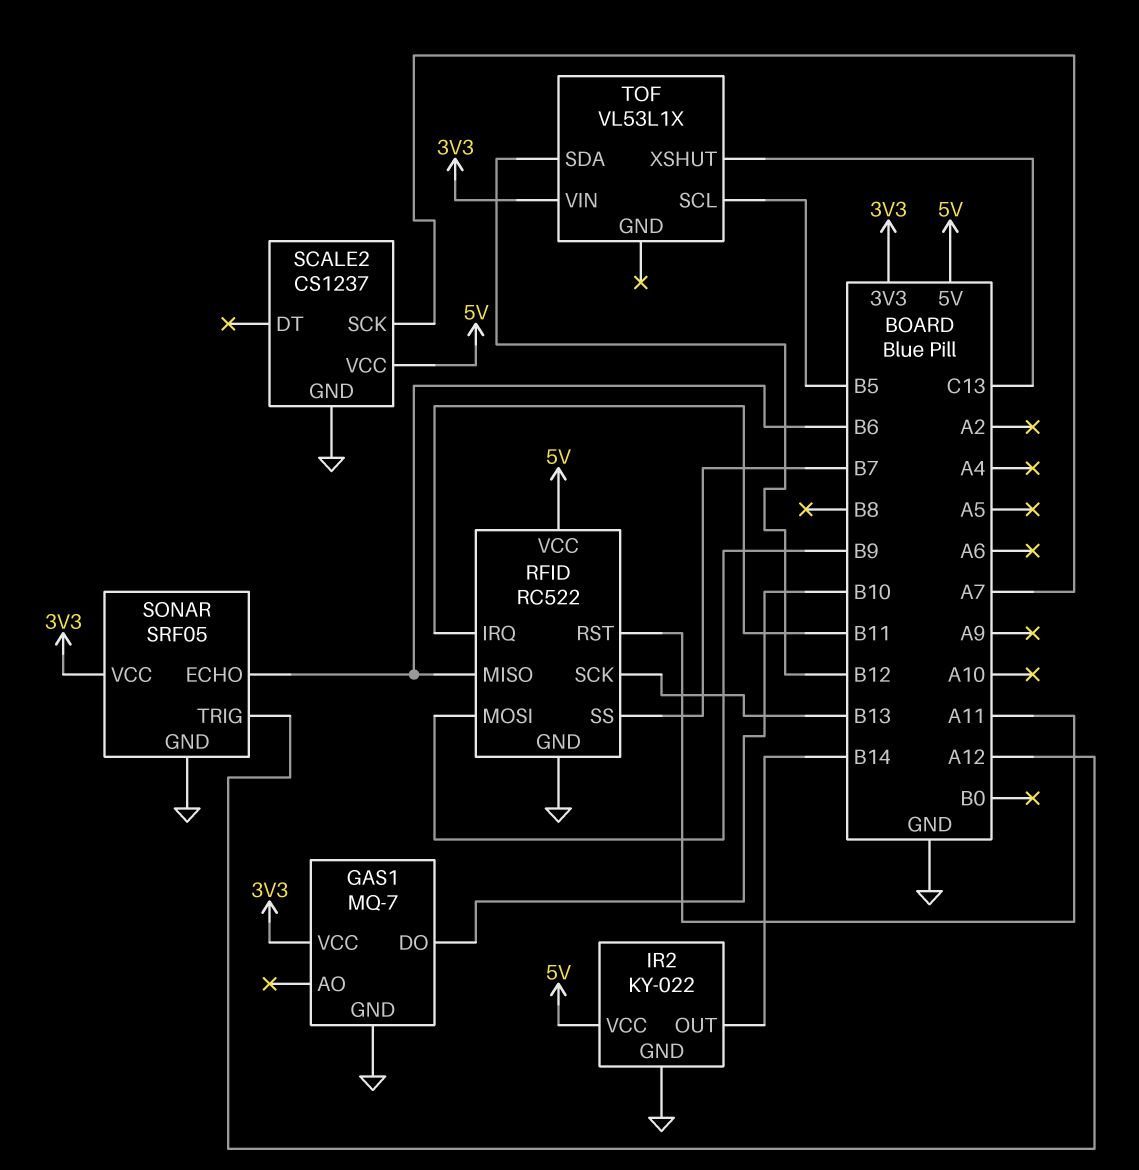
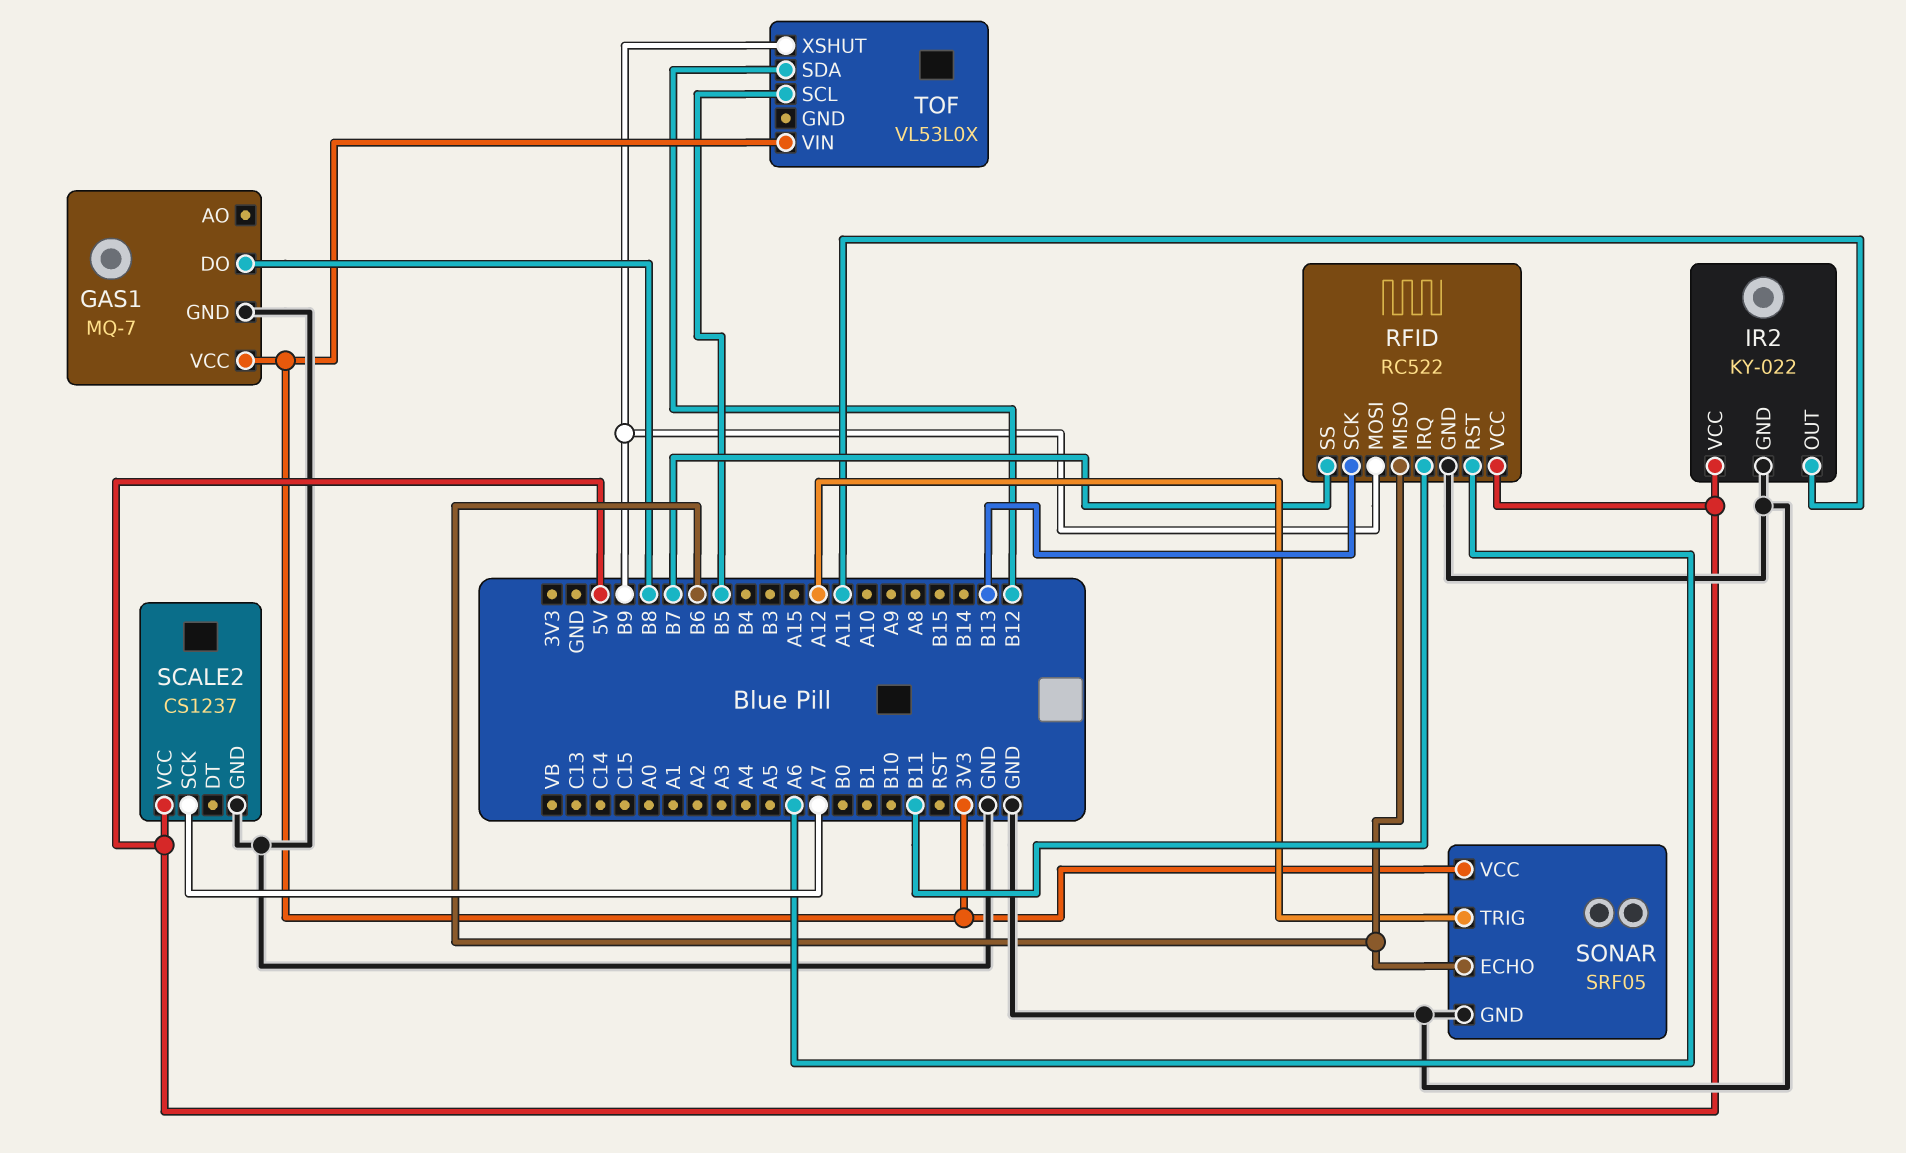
GAS1 pin DO: B10 -> B8
IR2 pin OUT: B14 -> A11
RFID pin RST: A11 -> A6
TOF: VL53L1X -> VL53L0X
TOF pin XSHUT: C13 -> B9

